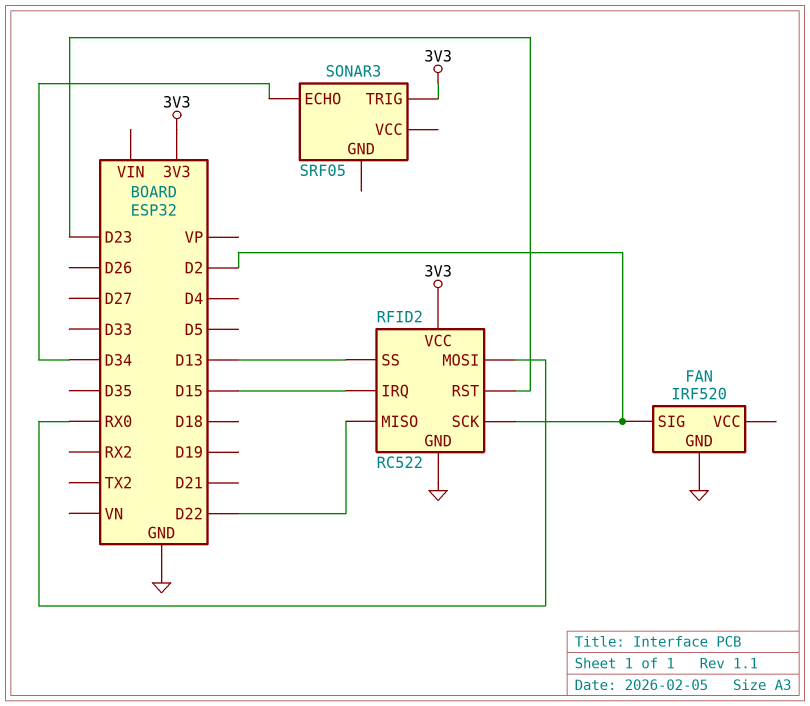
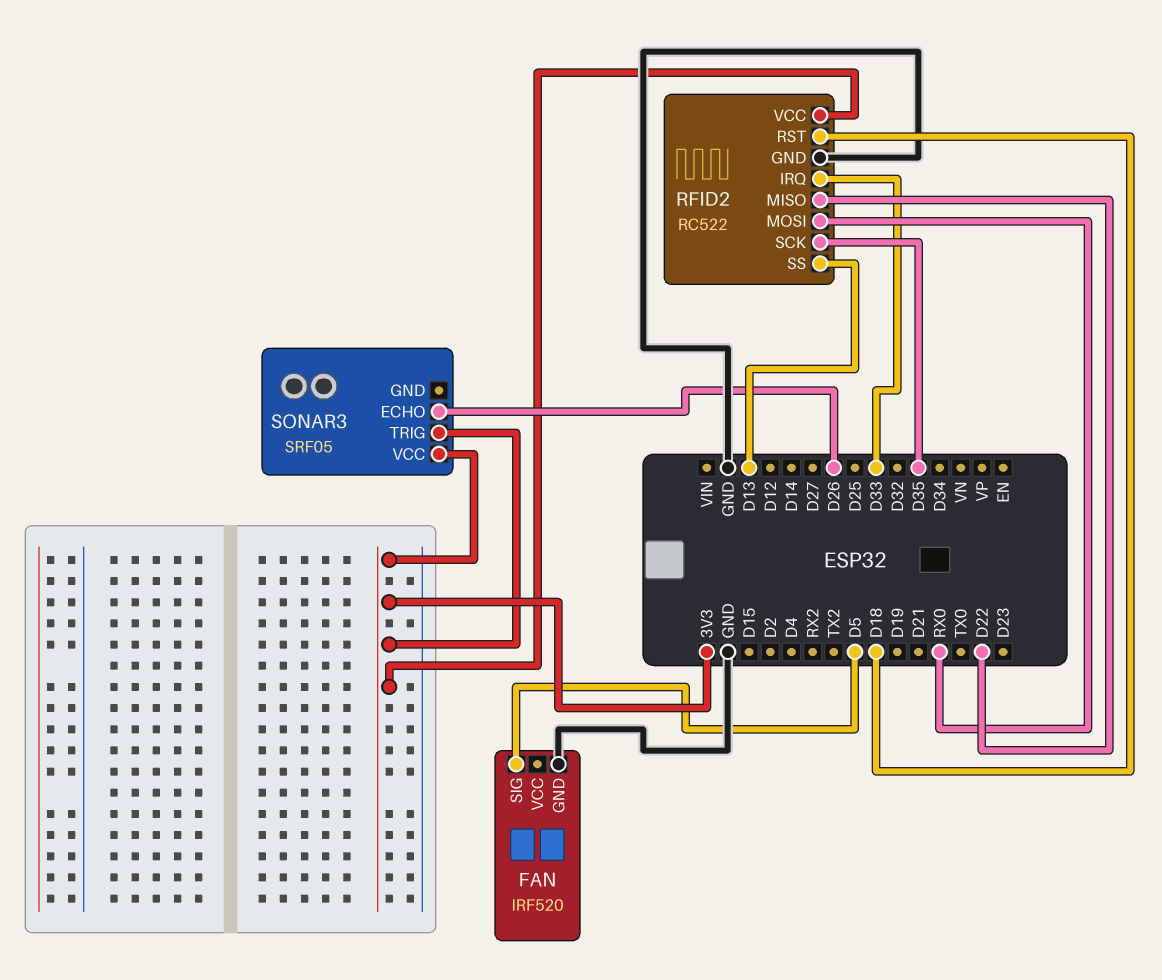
FAN pin SIG: D2 -> D5
RFID2 pin IRQ: D15 -> D33
RFID2 pin RST: D23 -> D18
RFID2 pin SCK: D2 -> D35
SONAR3 pin ECHO: D34 -> D26
SONAR3 pin VCC: none -> 3V3

